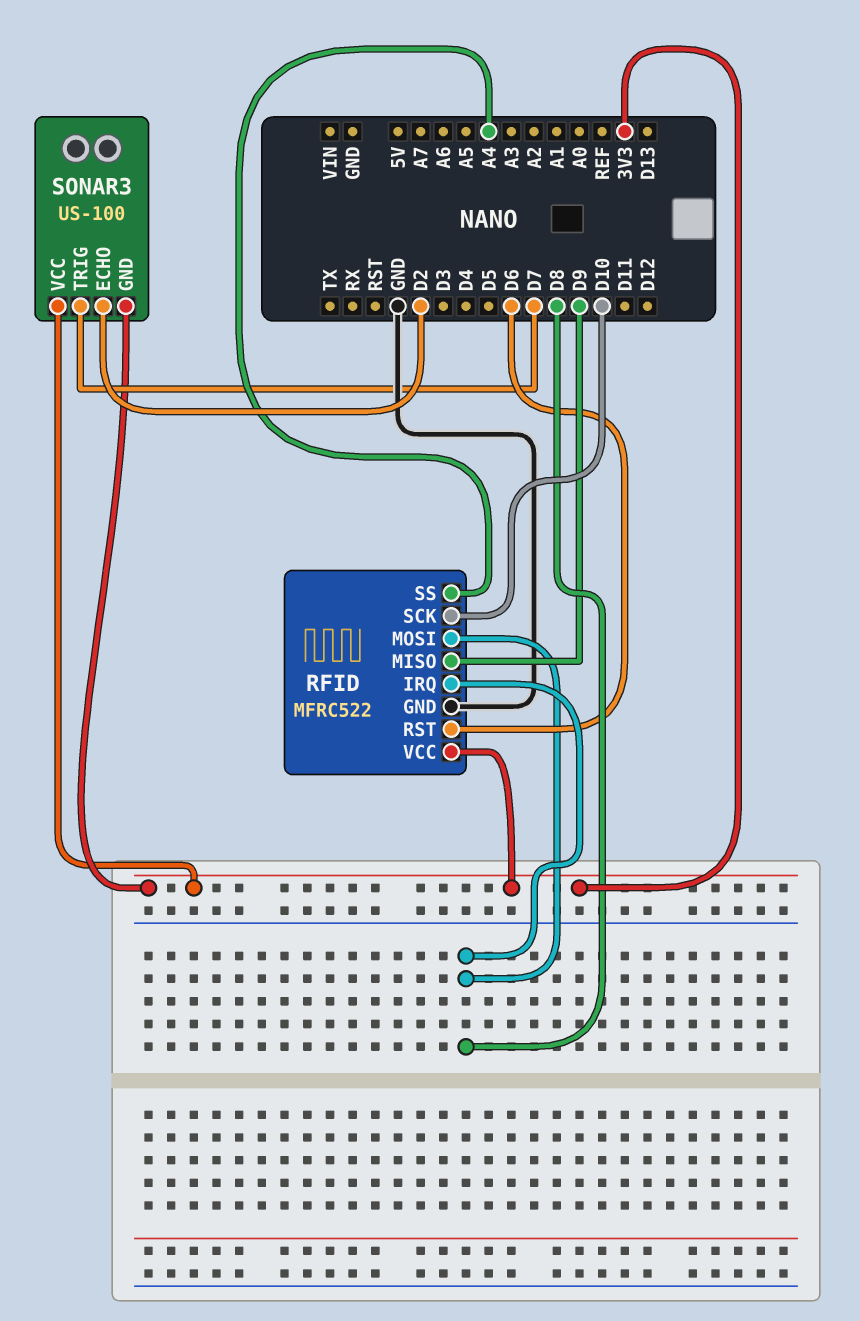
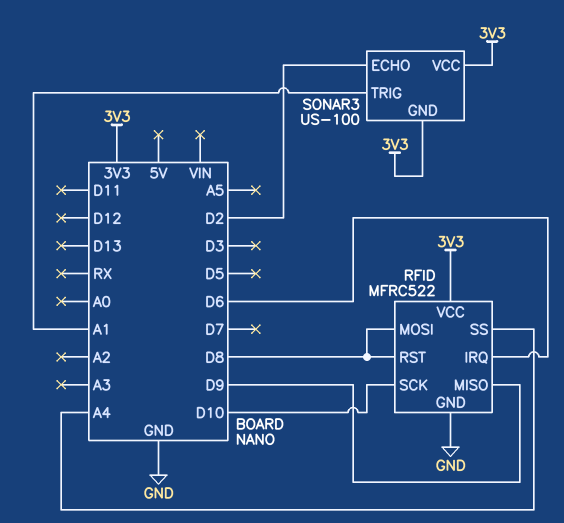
RFID pin IRQ: D8 -> D6
RFID pin RST: D6 -> D8
SONAR3 pin TRIG: D7 -> A1

